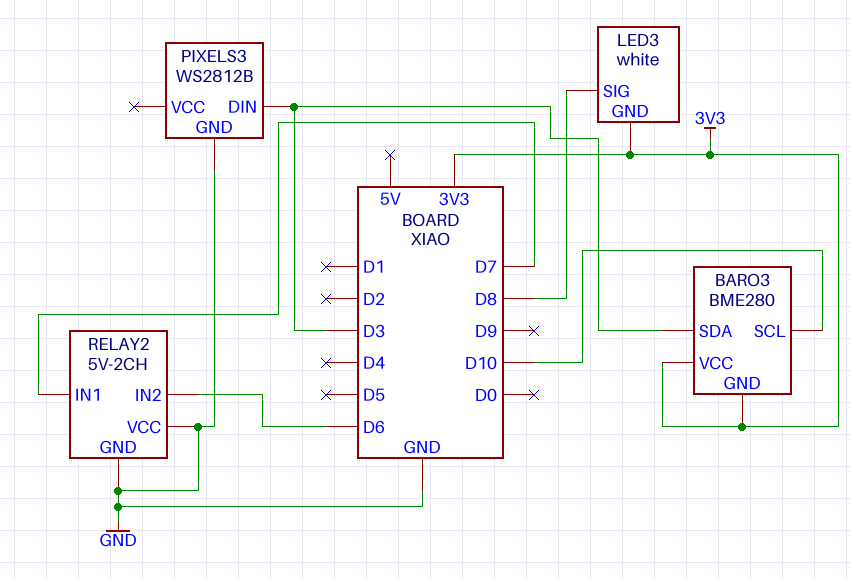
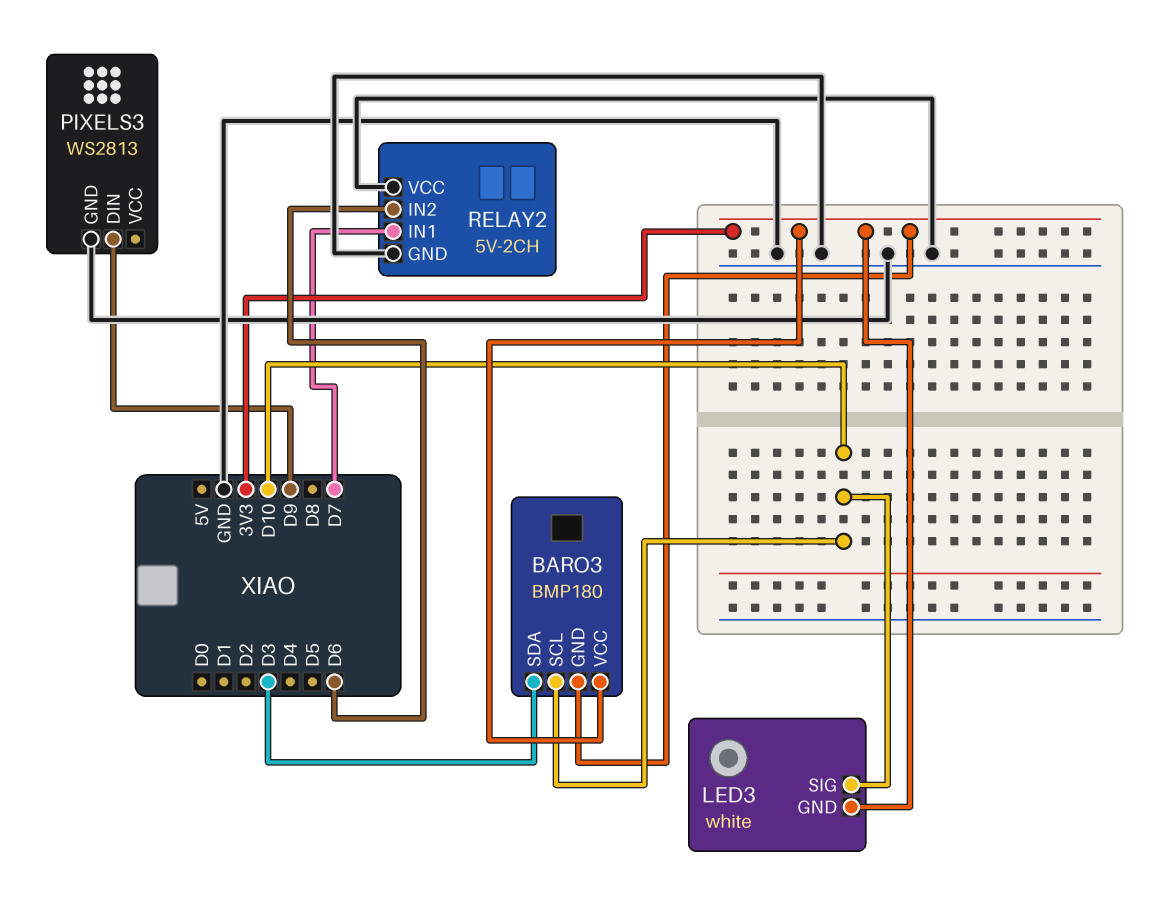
BARO3: BME280 -> BMP180
LED3 pin SIG: D8 -> D10
PIXELS3: WS2812B -> WS2813
PIXELS3 pin DIN: D3 -> D9

